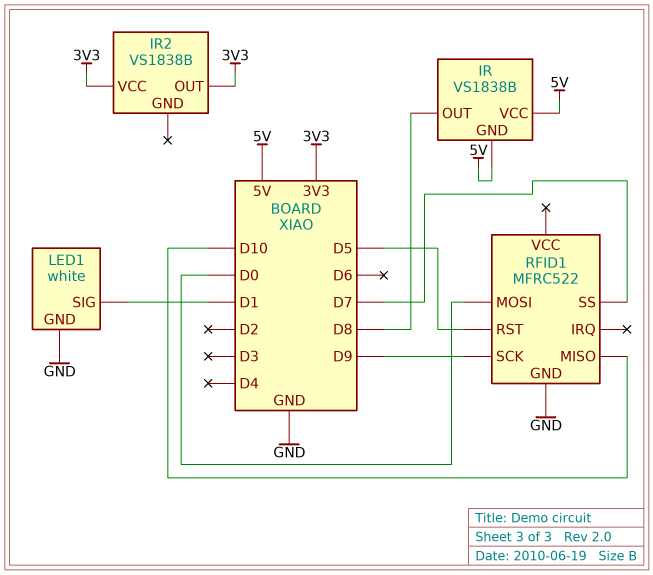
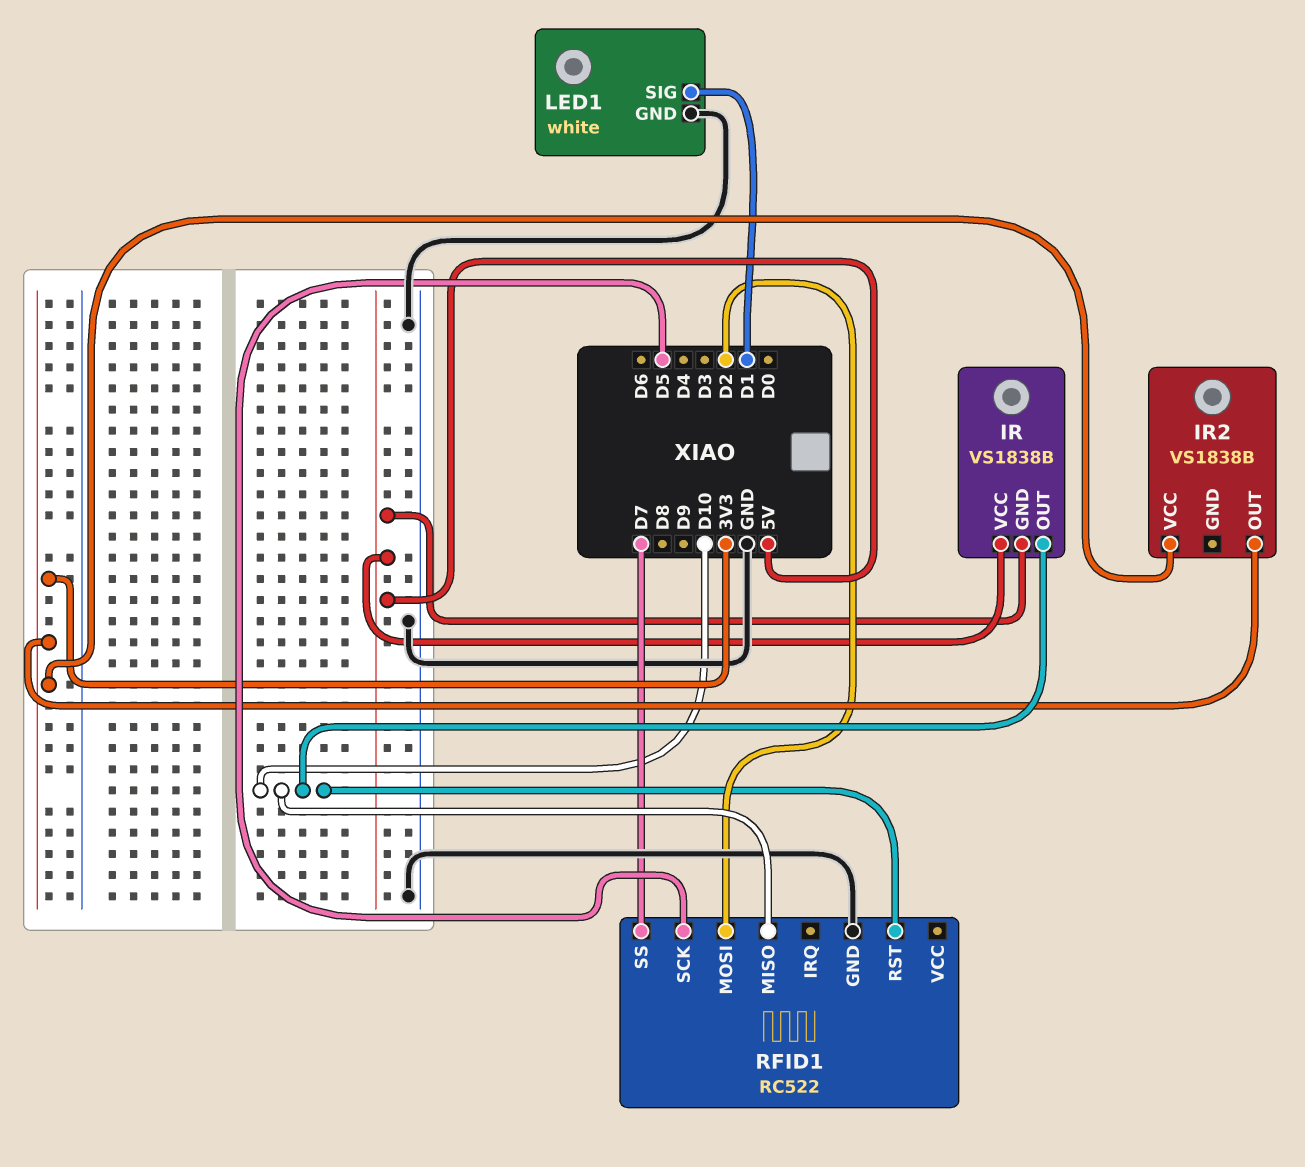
IR pin OUT: D8 -> D10
RFID1: MFRC522 -> RC522
RFID1 pin MOSI: D0 -> D2
RFID1 pin RST: D5 -> D10
RFID1 pin SCK: D9 -> D5

